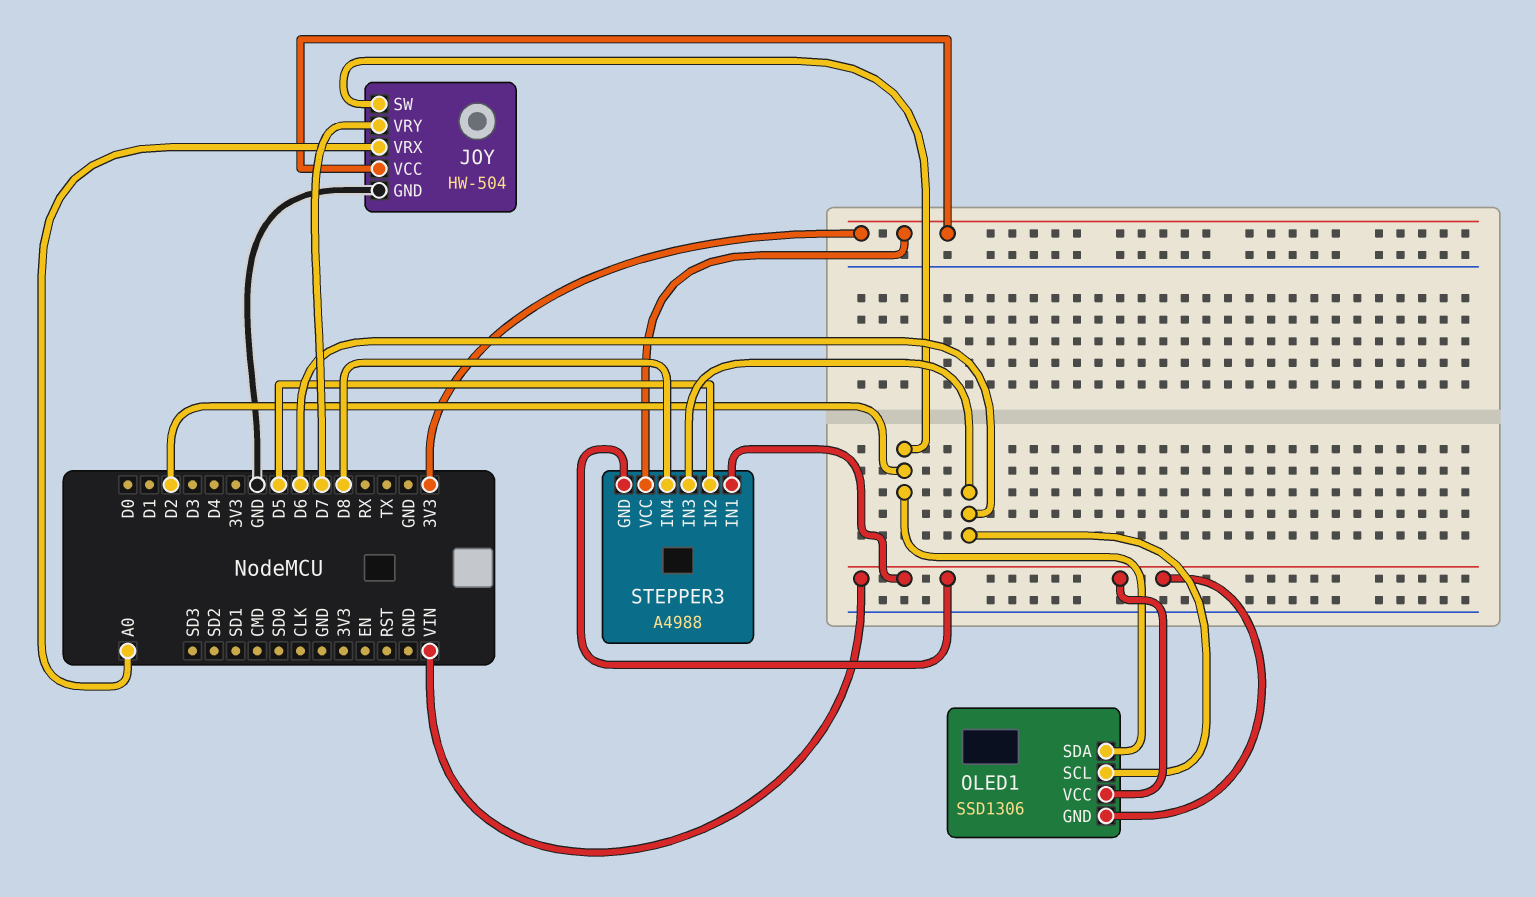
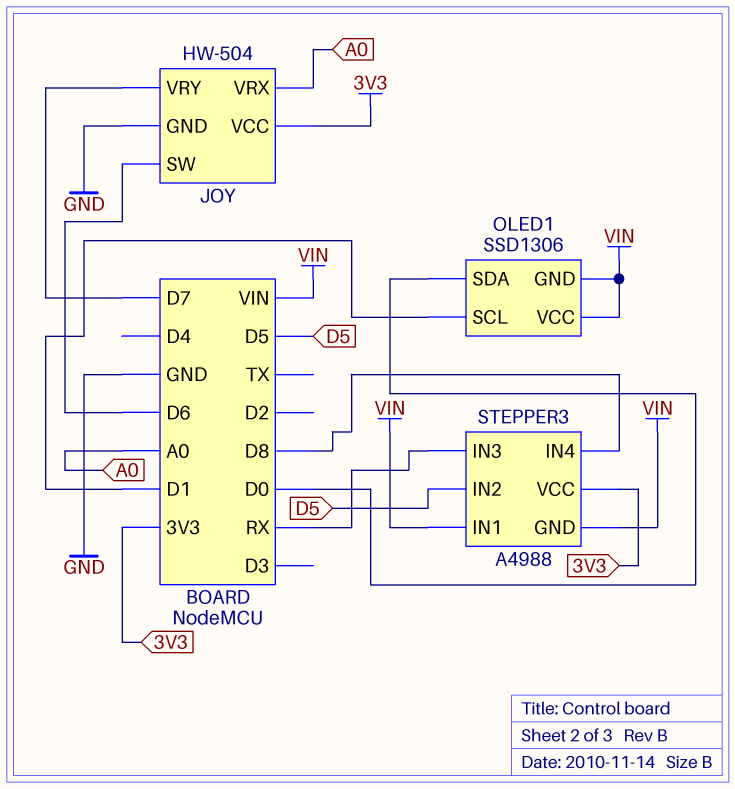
JOY pin SW: D2 -> D6
OLED1 pin SCL: D6 -> D1
OLED1 pin SDA: D2 -> D0
STEPPER3 pin IN3: D6 -> RX

